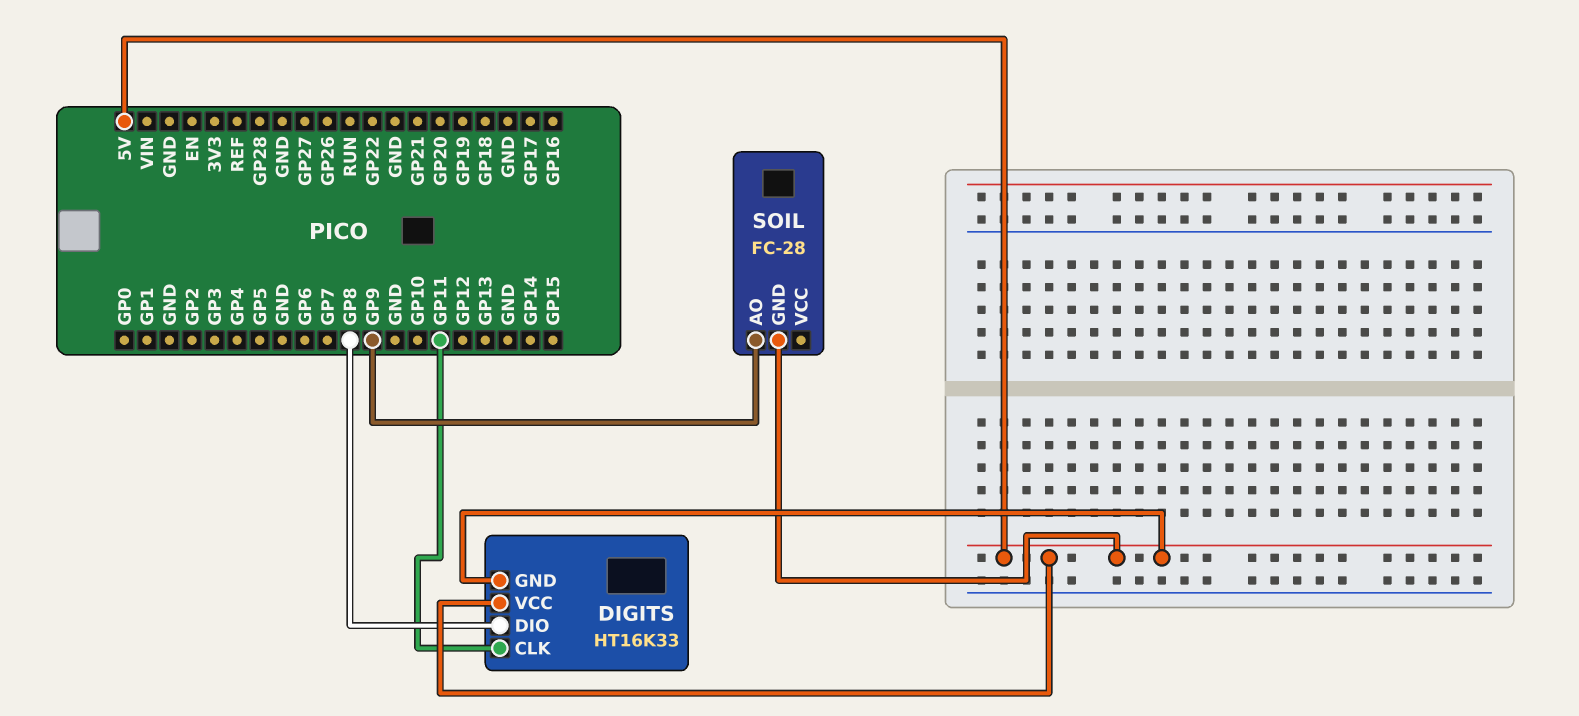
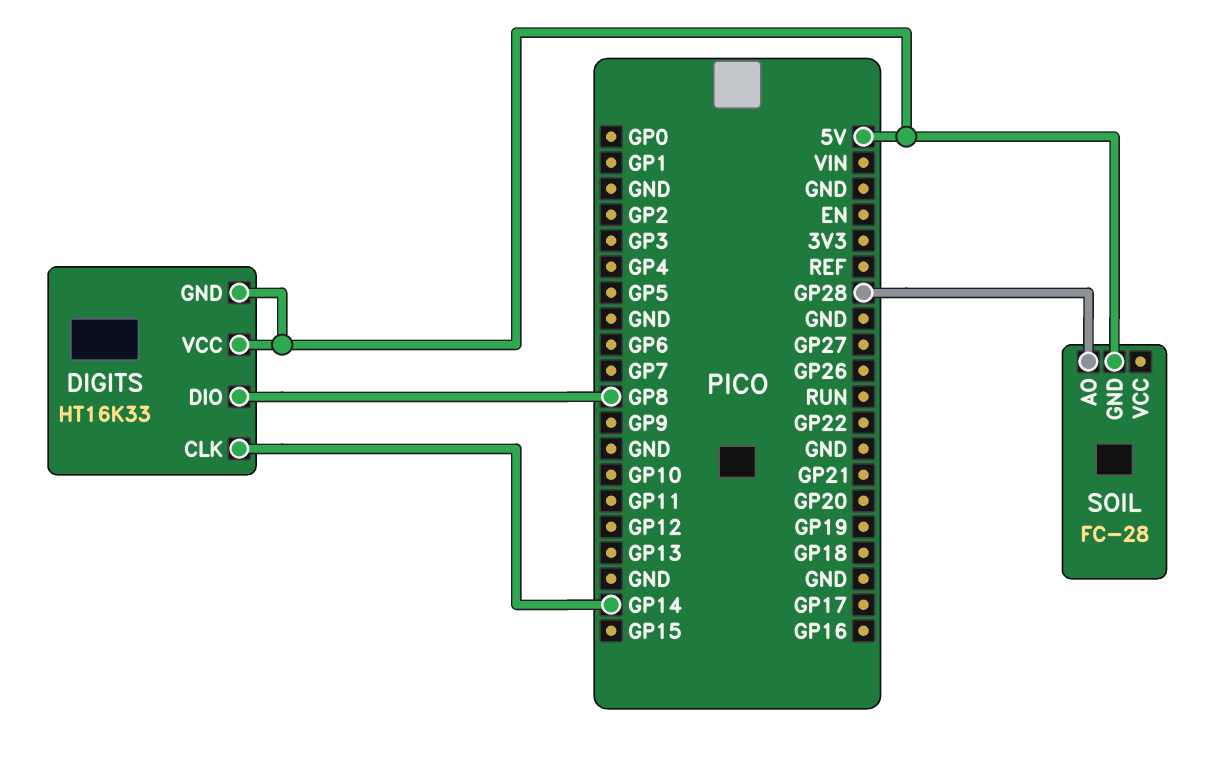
DIGITS pin CLK: GP11 -> GP14
SOIL pin AO: GP9 -> GP28

